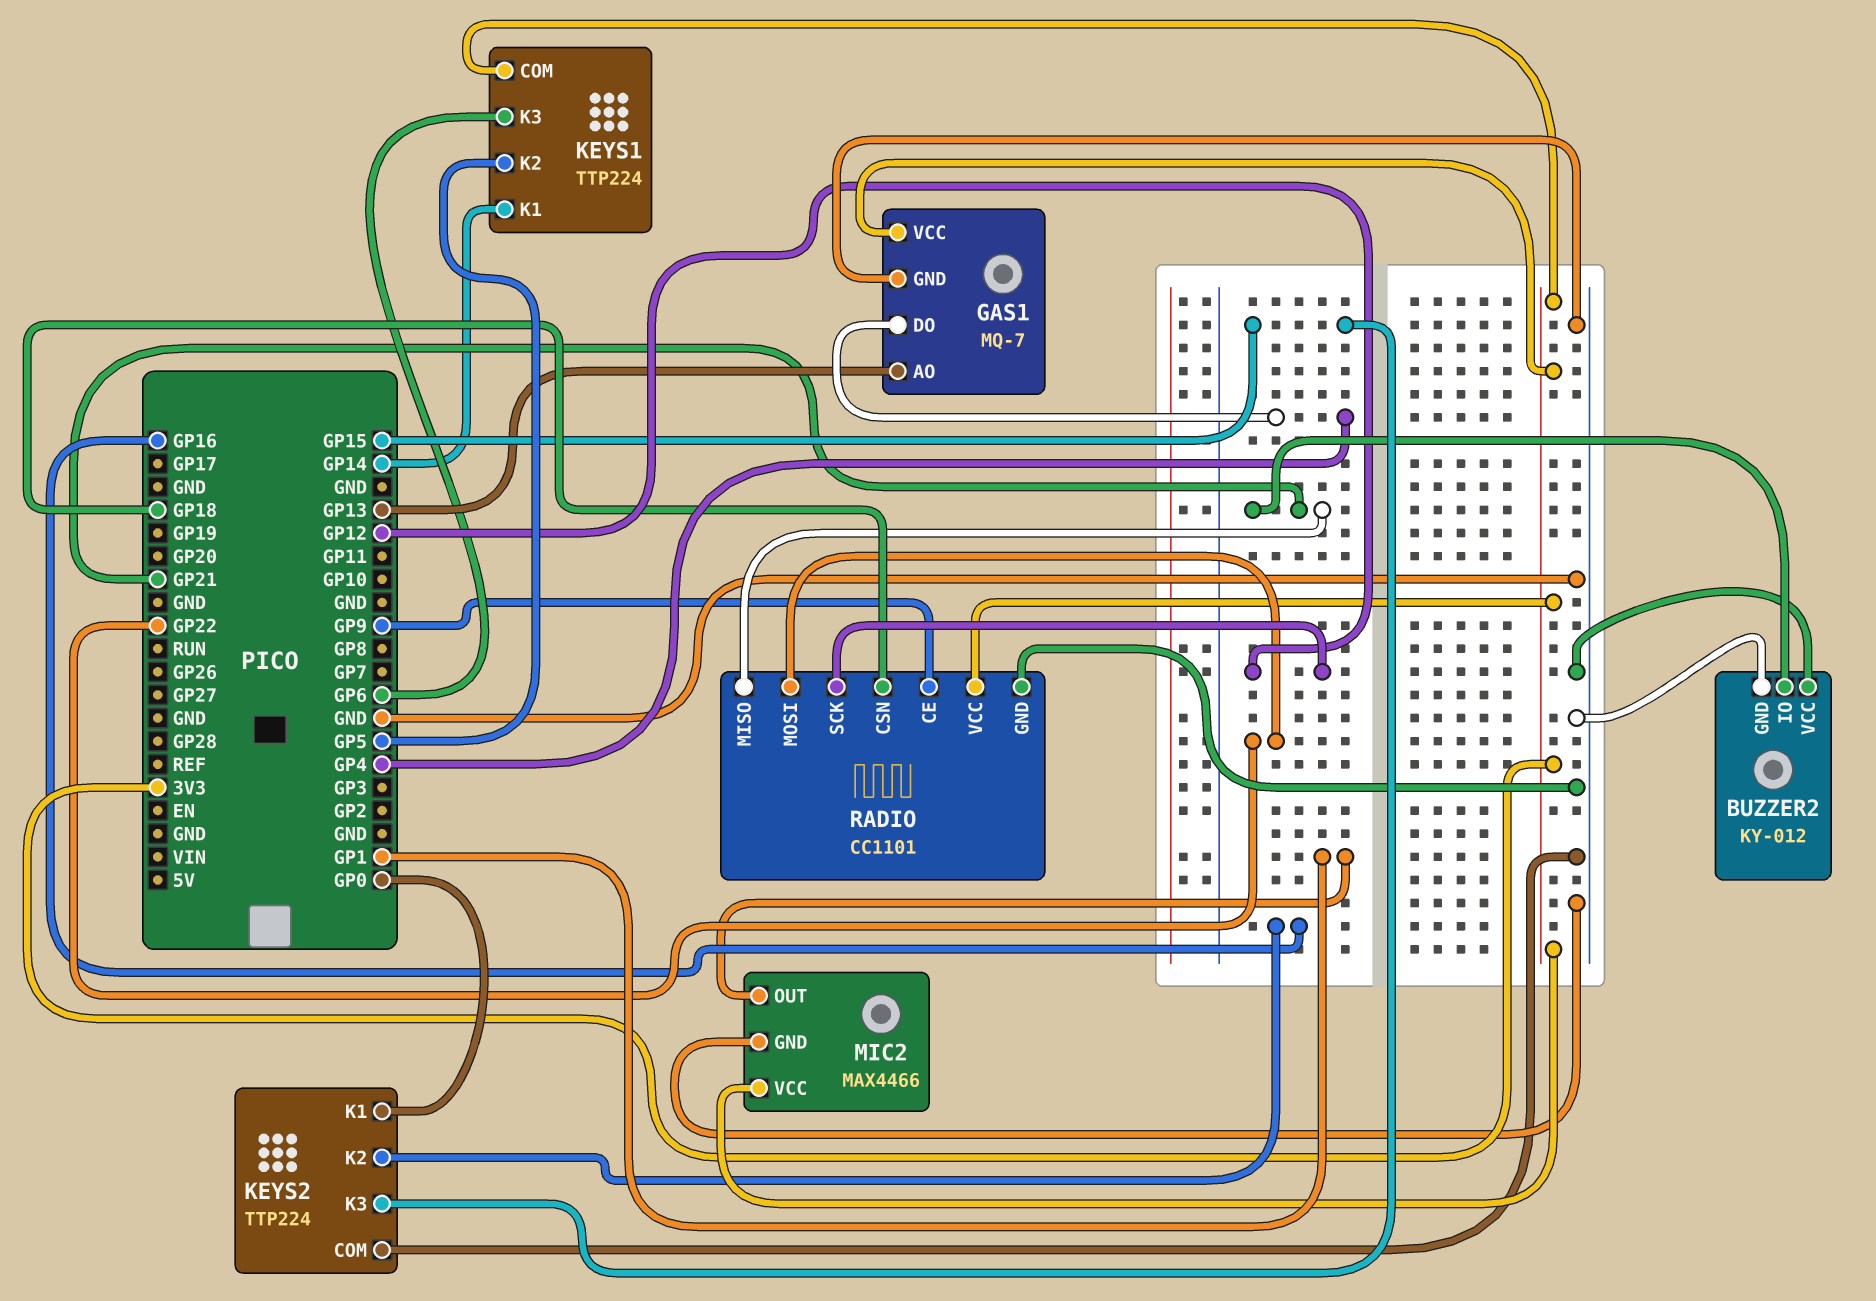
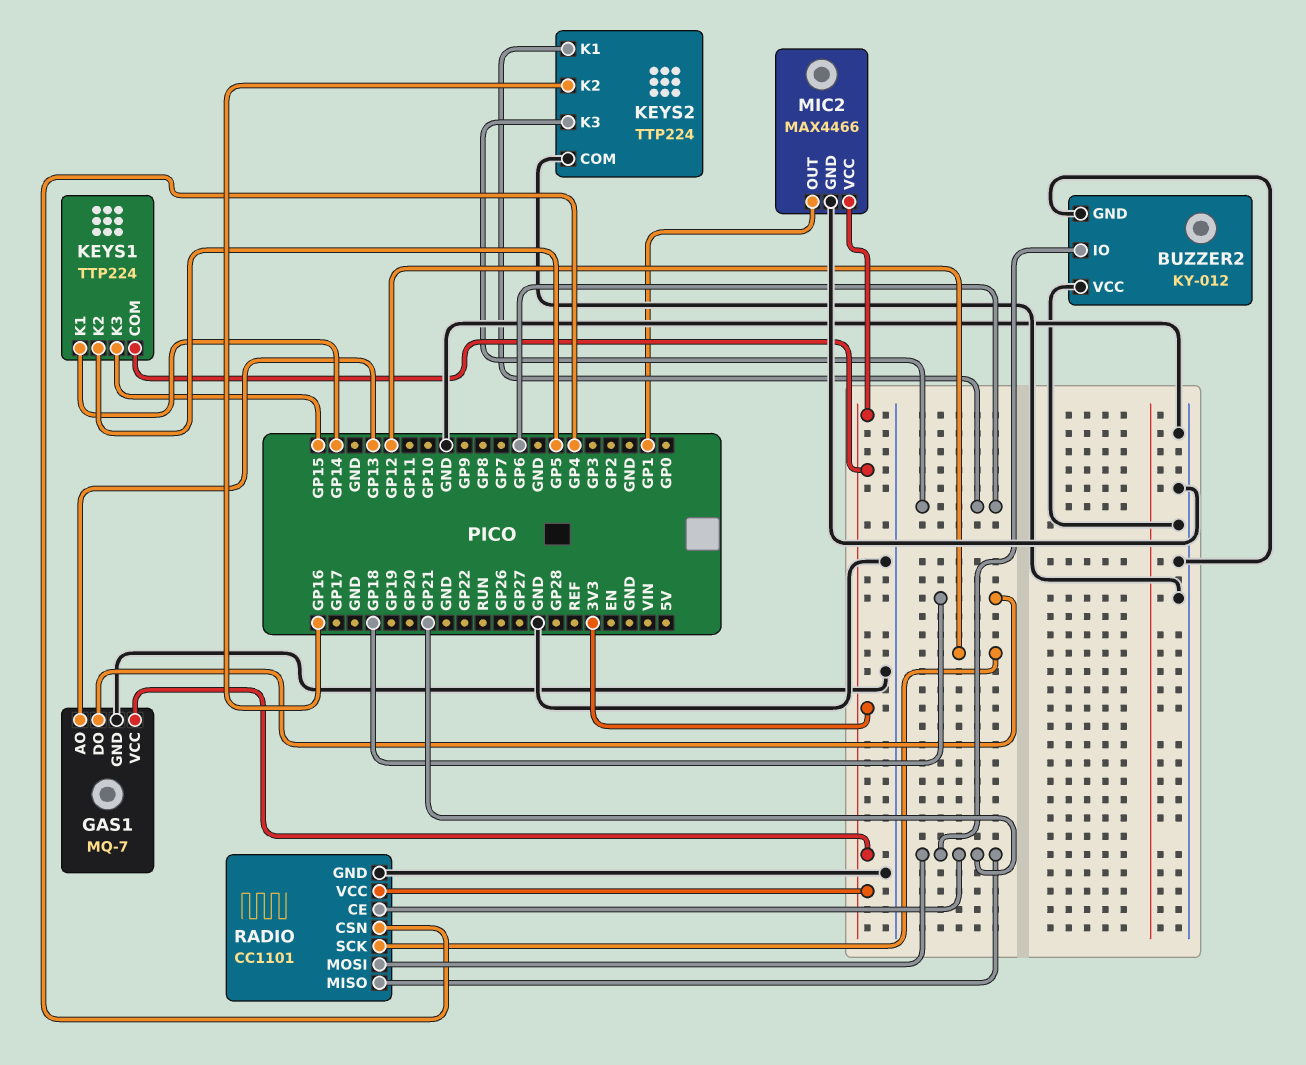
GAS1 pin DO: GP4 -> GP18
KEYS1 pin K3: GP6 -> GP15
KEYS2 pin K1: GP0 -> GP6
KEYS2 pin K3: GP15 -> GP6
RADIO pin CE: GP9 -> GP21
RADIO pin CSN: GP18 -> GP4
RADIO pin MOSI: GP22 -> GP21

